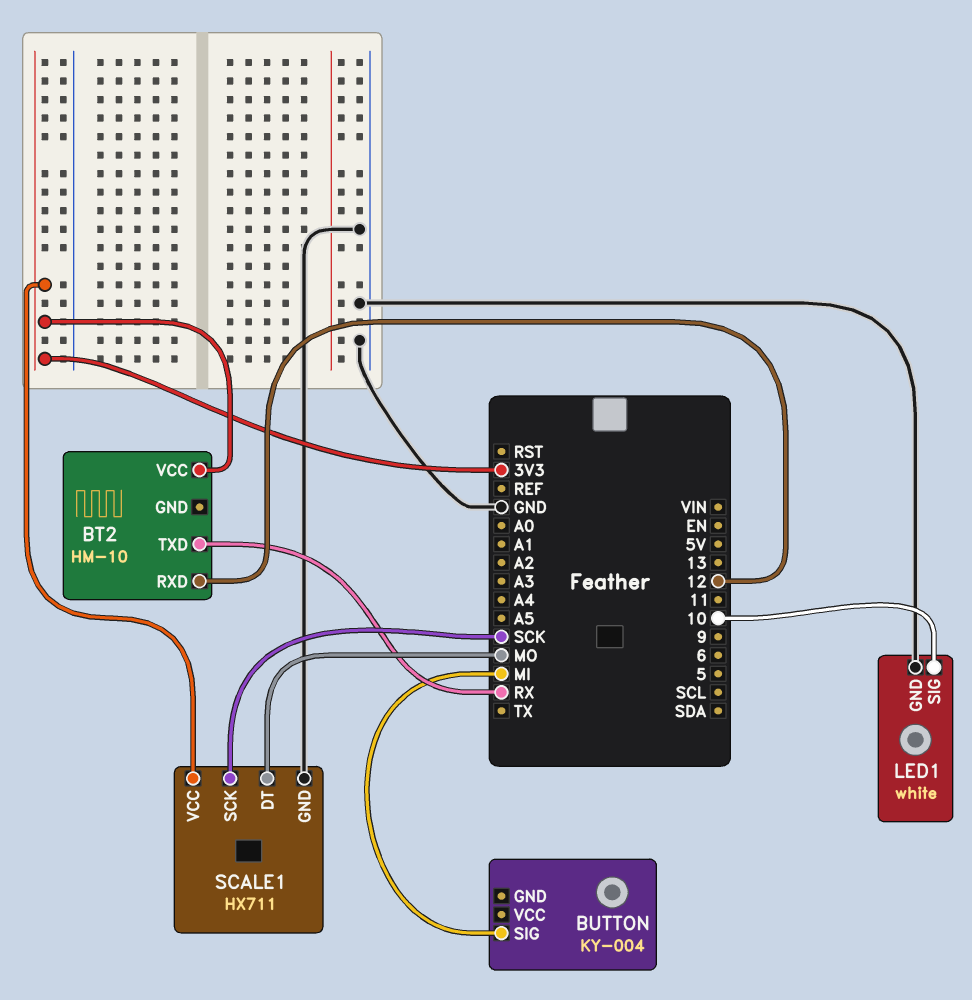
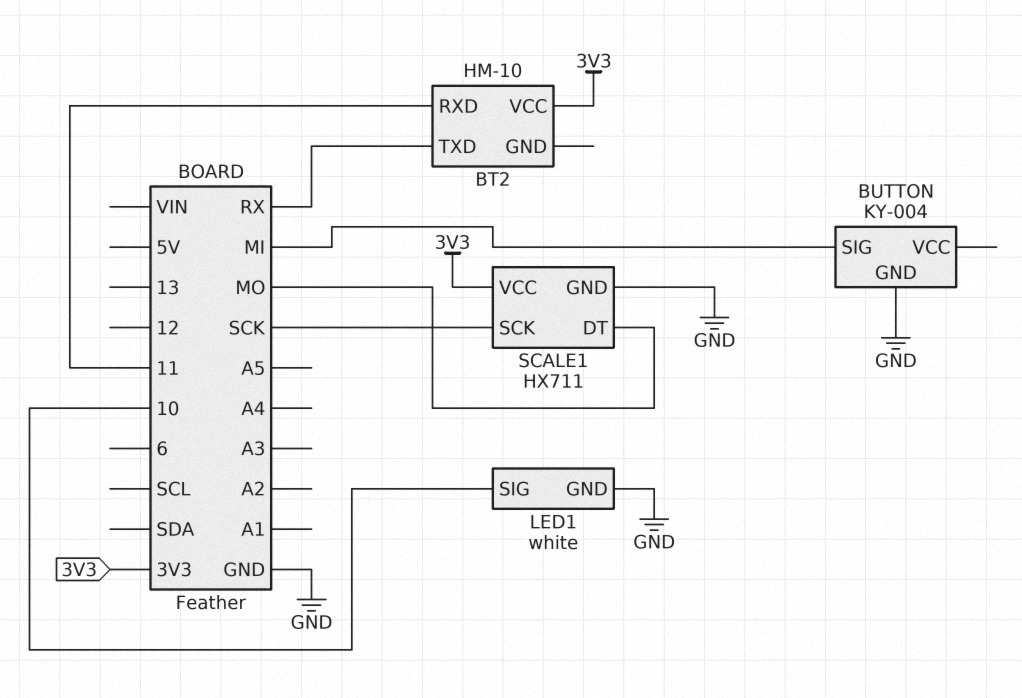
BT2 pin RXD: 12 -> 11
BUTTON pin GND: none -> GND

